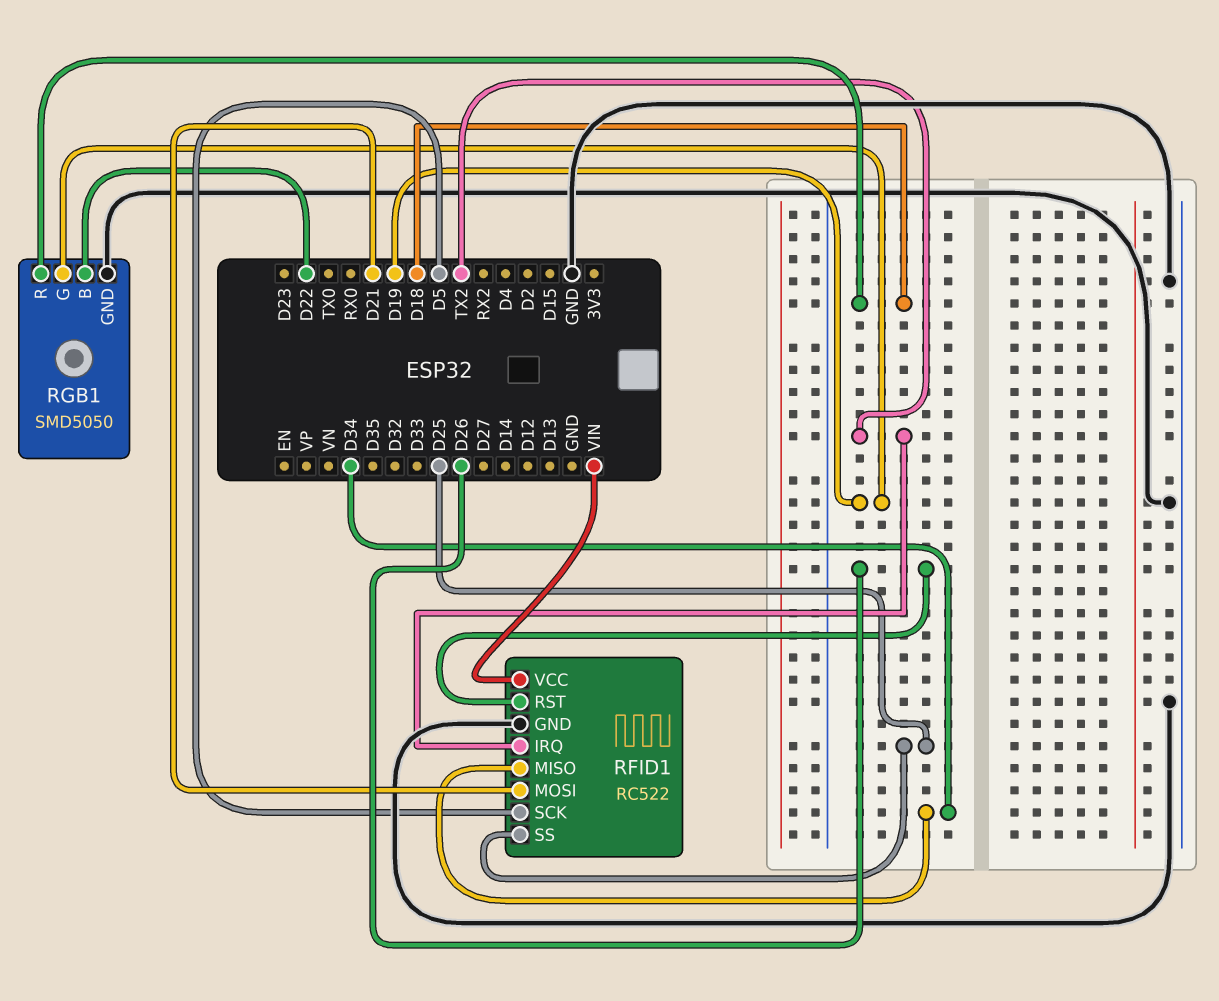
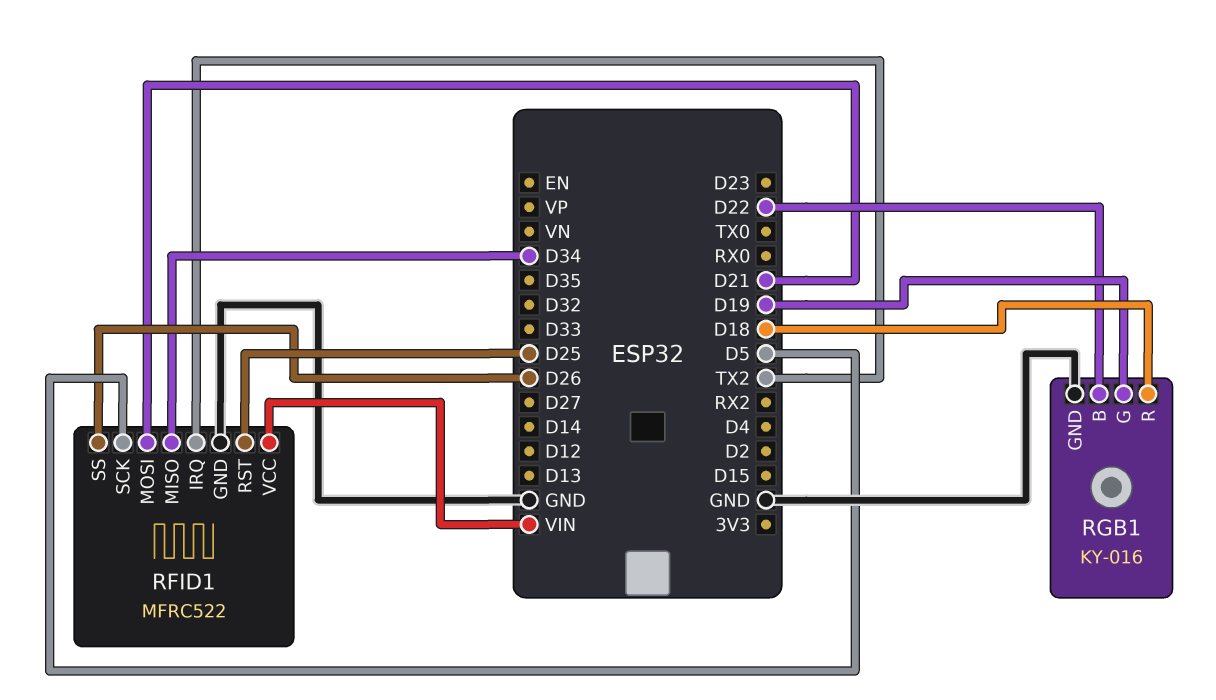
RFID1: RC522 -> MFRC522
RFID1 pin RST: D26 -> D25
RFID1 pin SS: D25 -> D26
RGB1: SMD5050 -> KY-016

